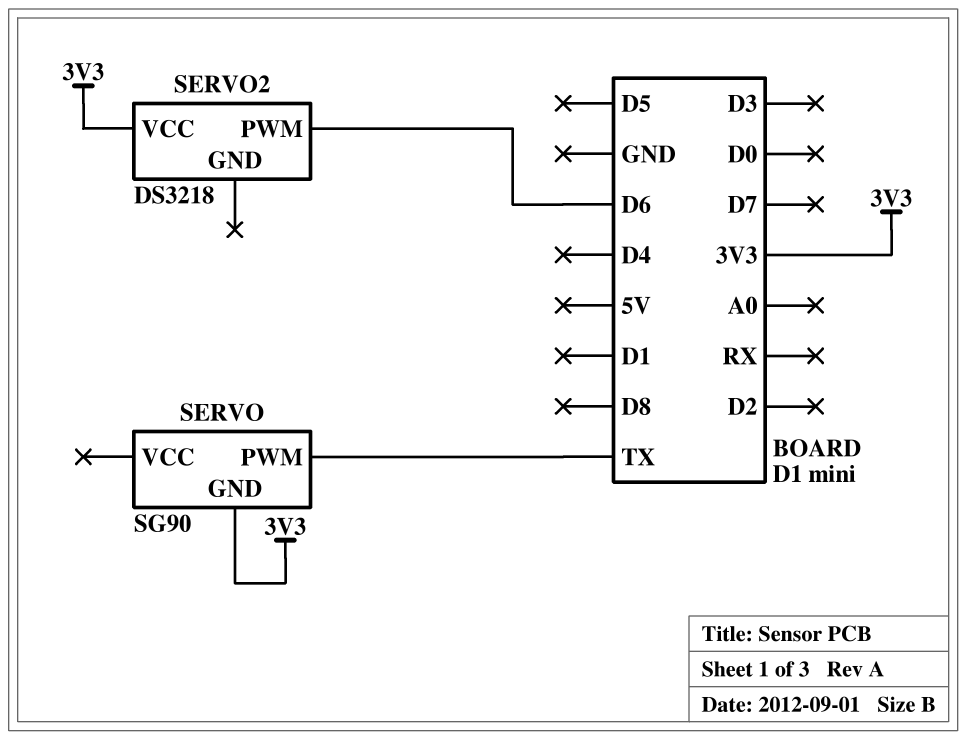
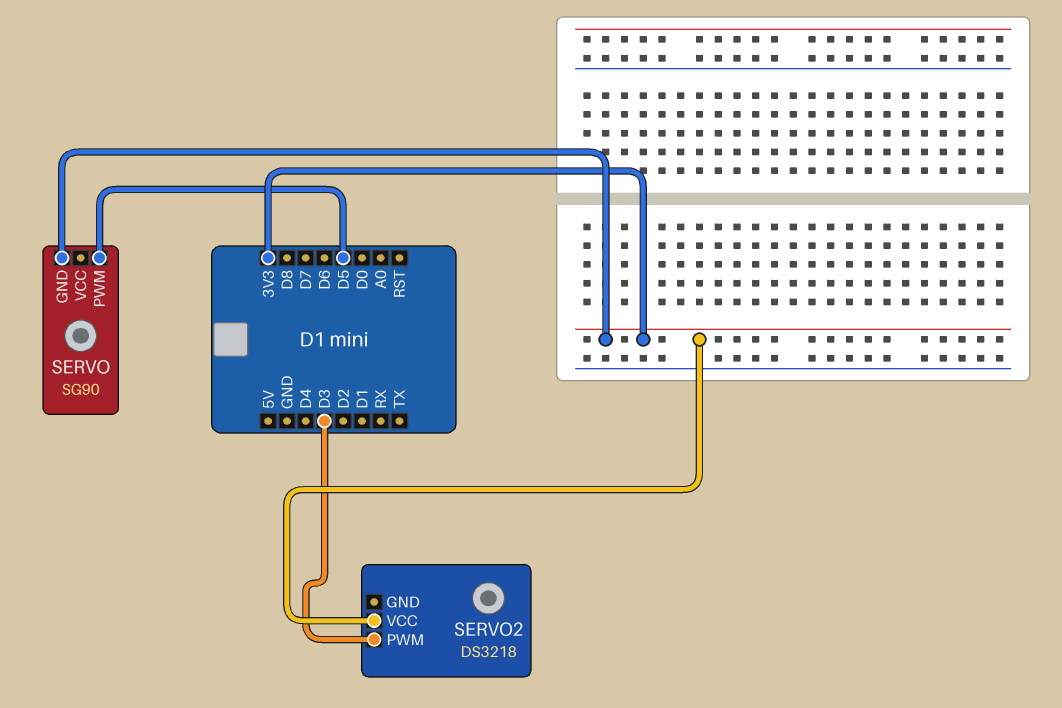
SERVO pin PWM: TX -> D5
SERVO2 pin PWM: D6 -> D3

